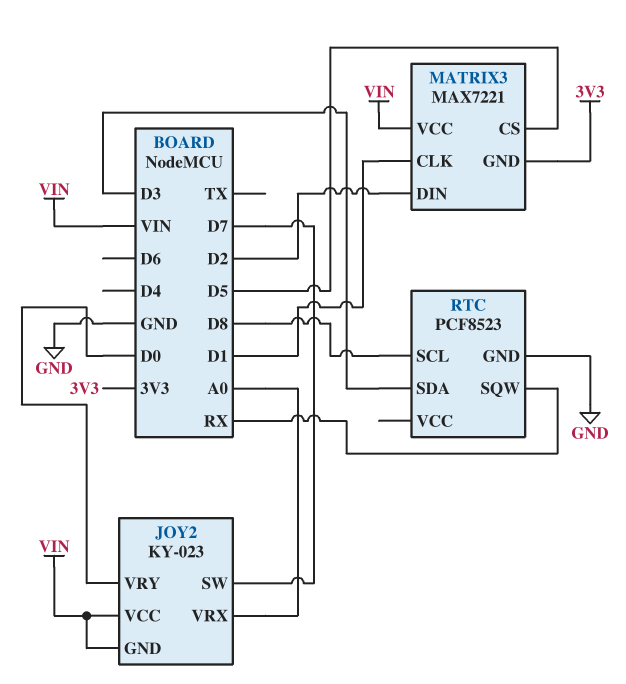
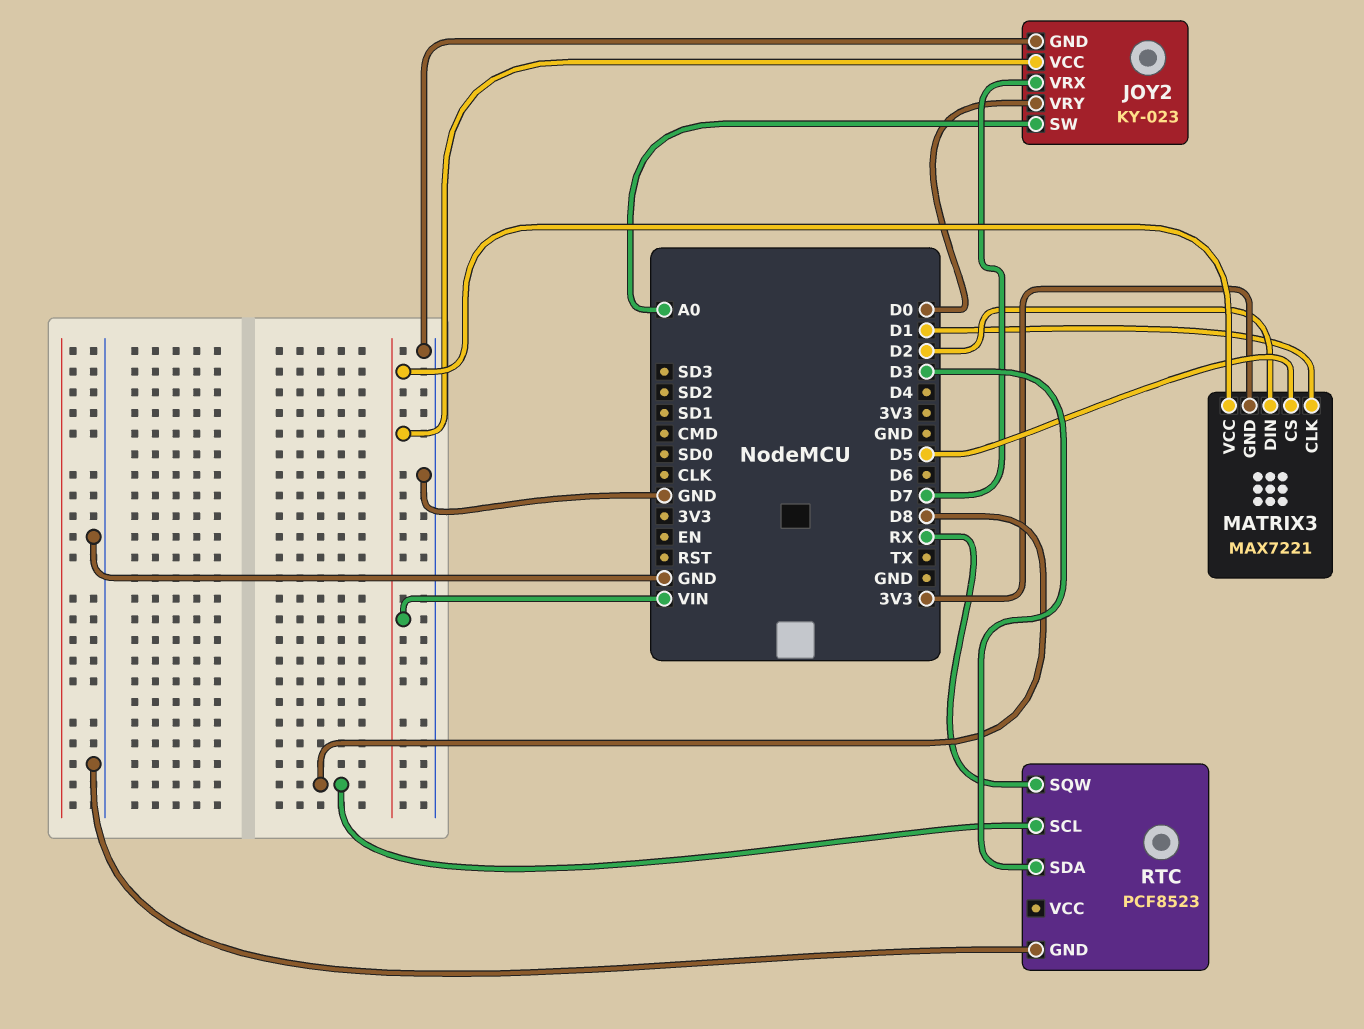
JOY2 pin GND: VIN -> GND
JOY2 pin SW: D7 -> A0
JOY2 pin VRX: A0 -> D7

